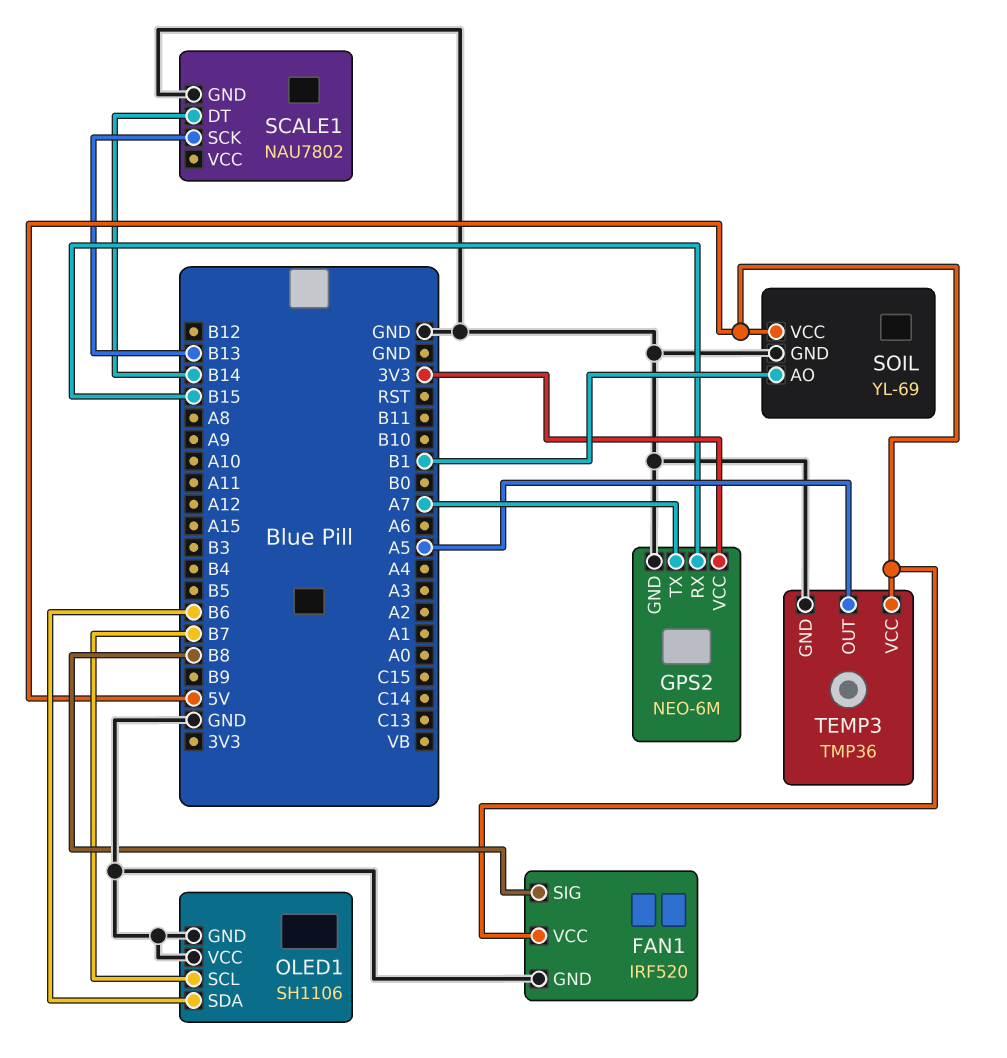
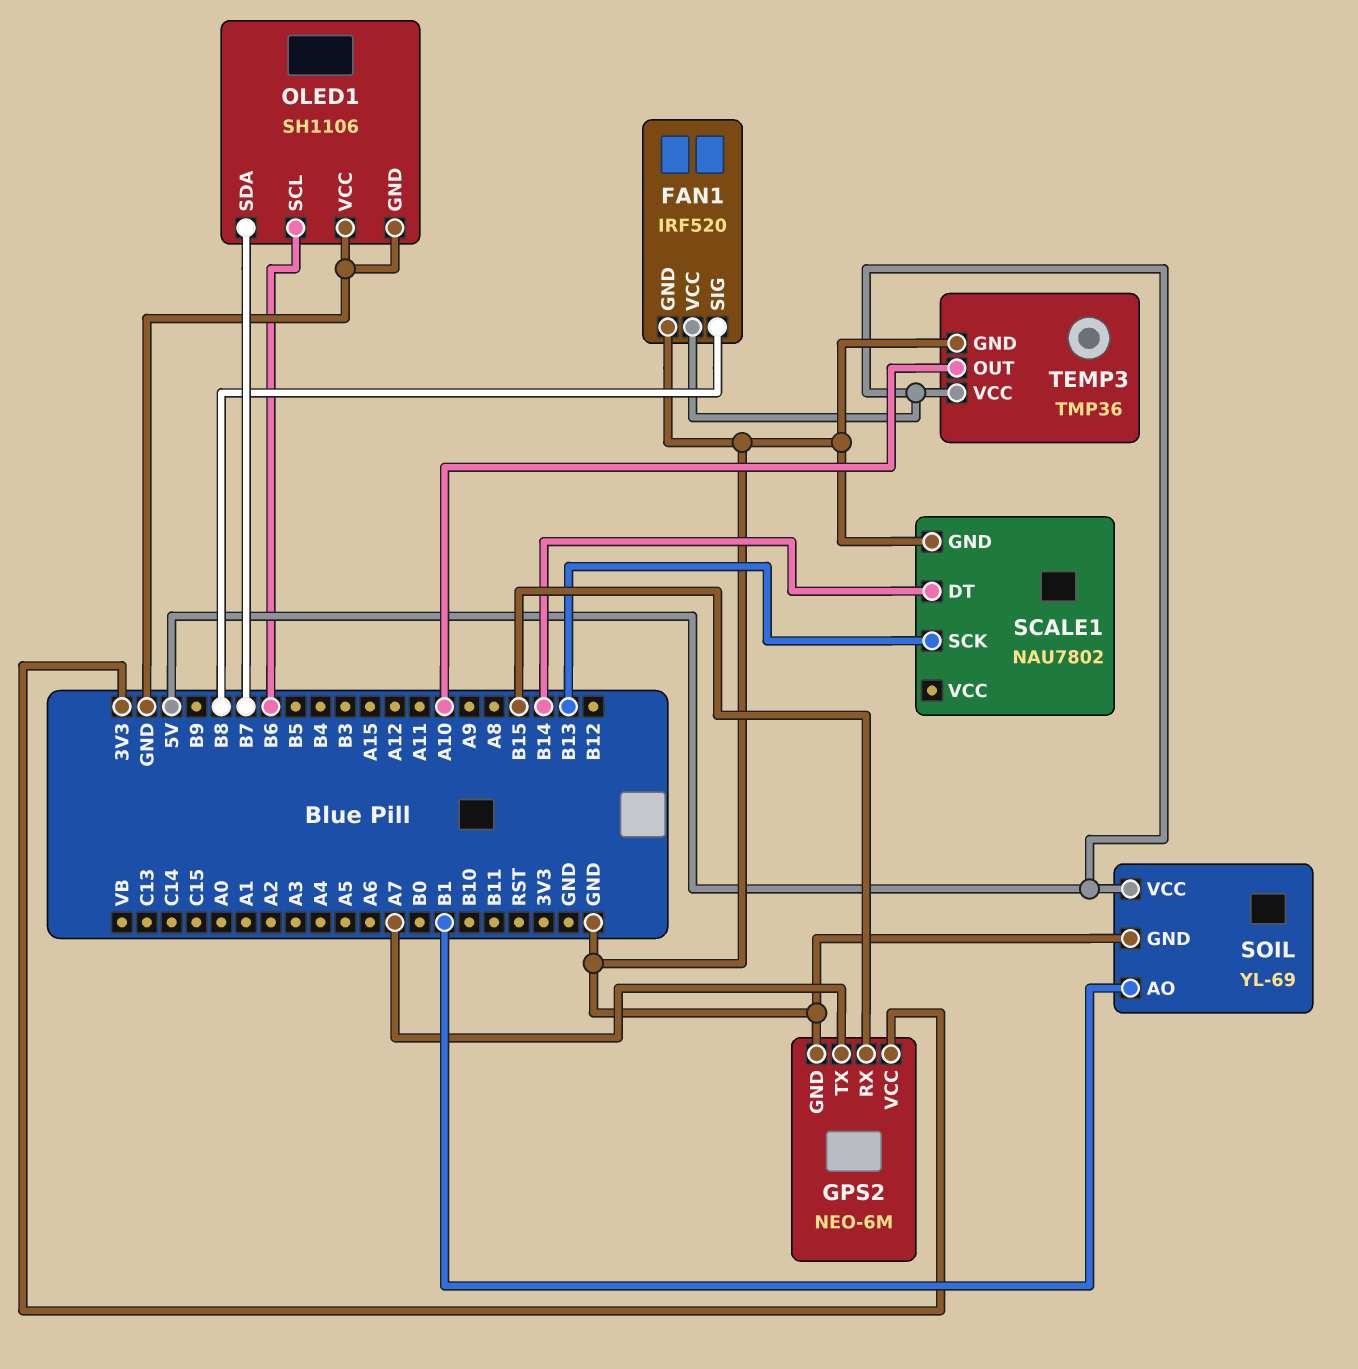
OLED1 pin SCL: B7 -> B6
OLED1 pin SDA: B6 -> B7
TEMP3 pin OUT: A5 -> A10

